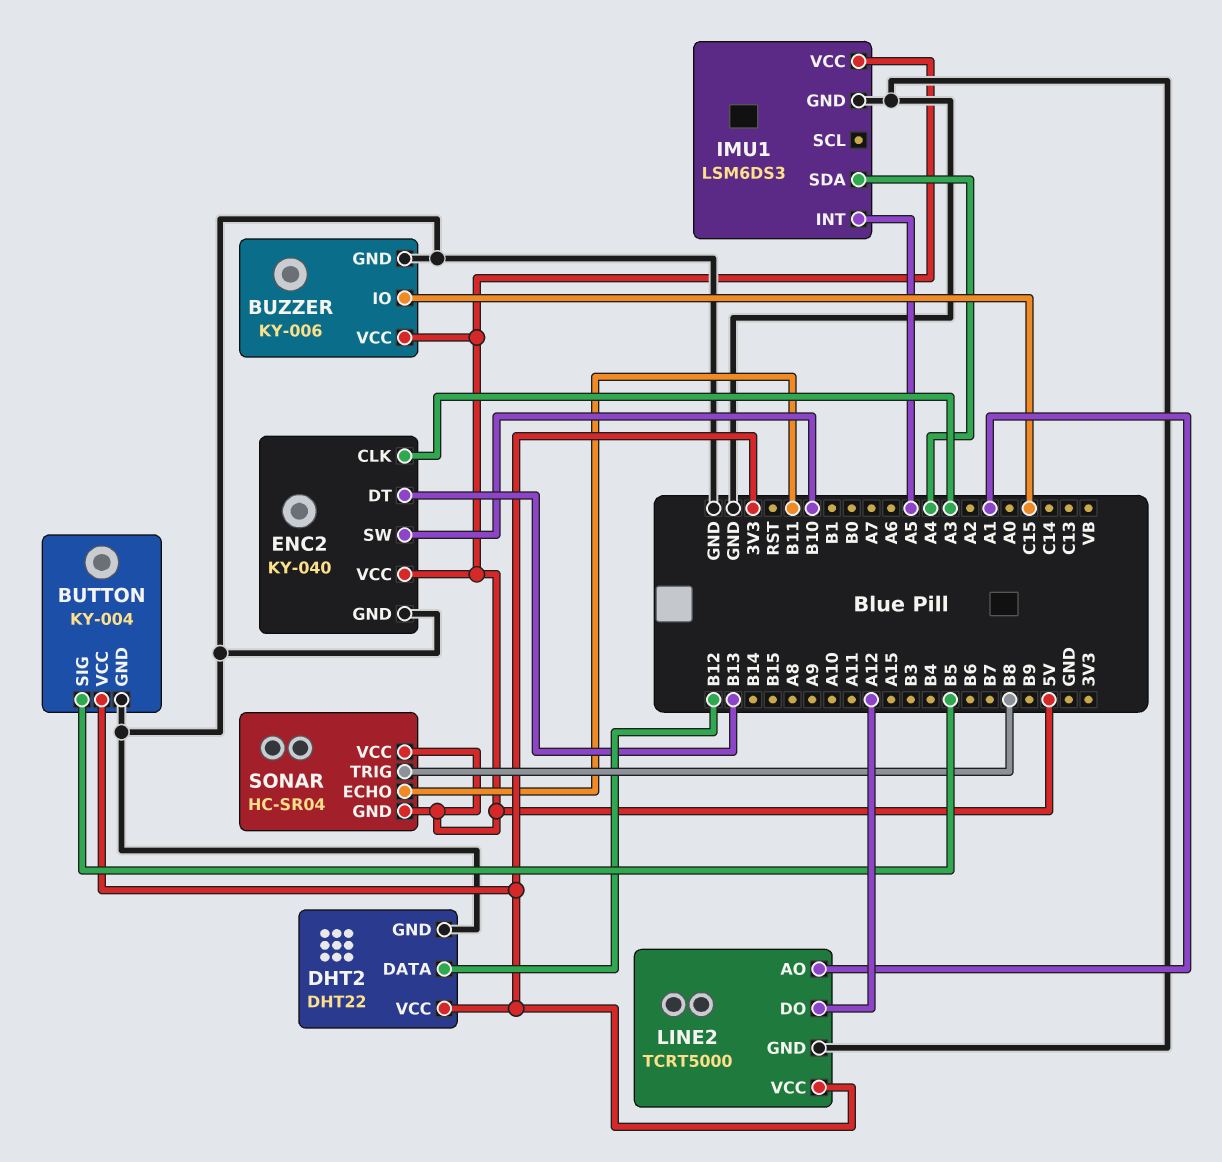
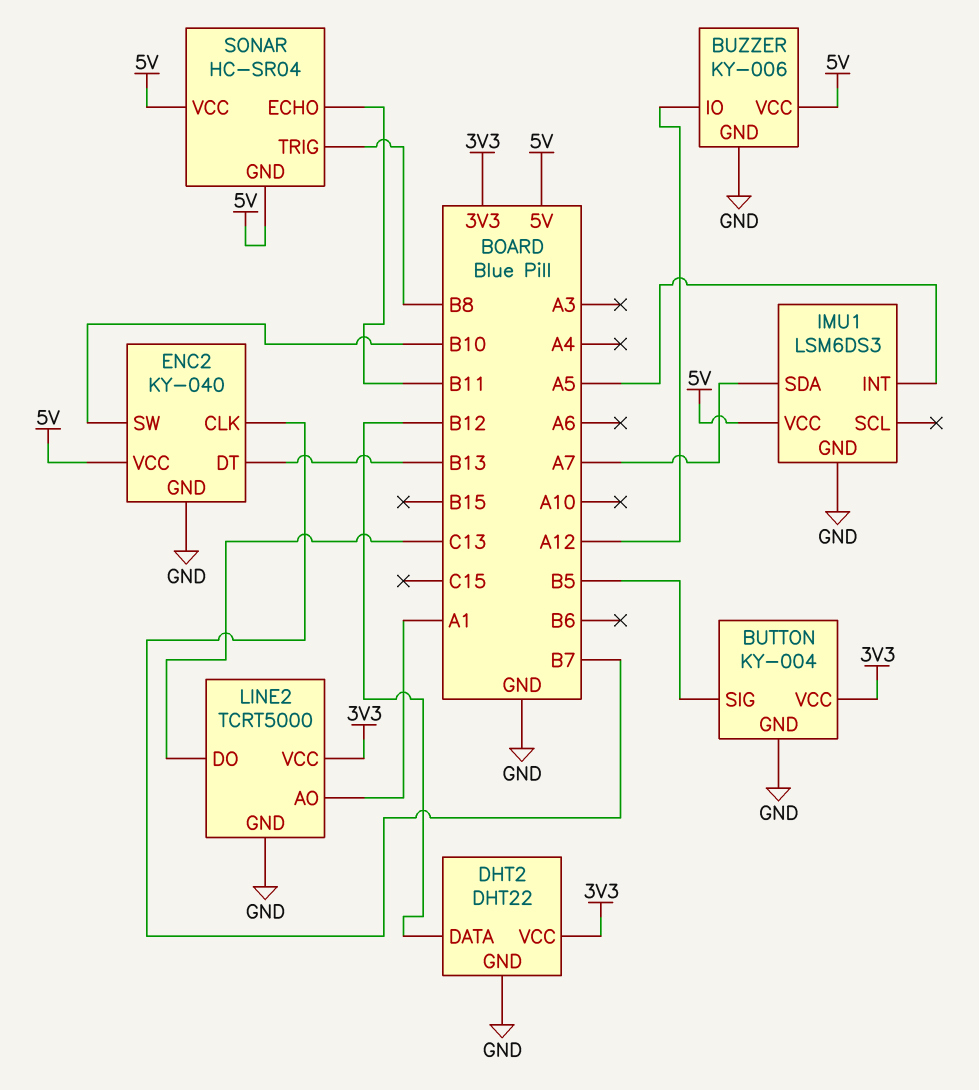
BUZZER pin IO: C15 -> A12
ENC2 pin CLK: A3 -> B7
IMU1 pin SDA: A4 -> A7
LINE2 pin DO: A12 -> C13

